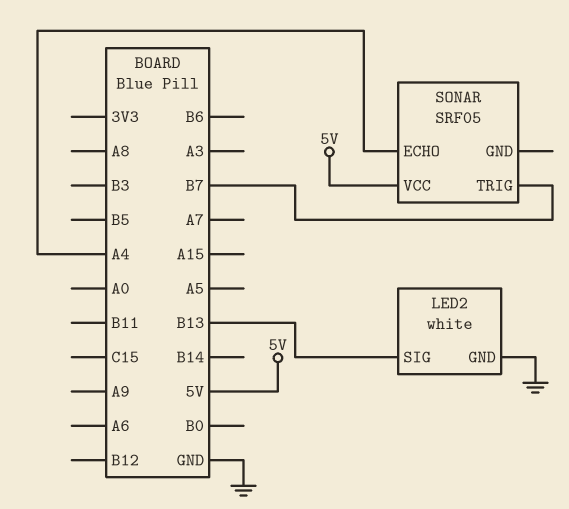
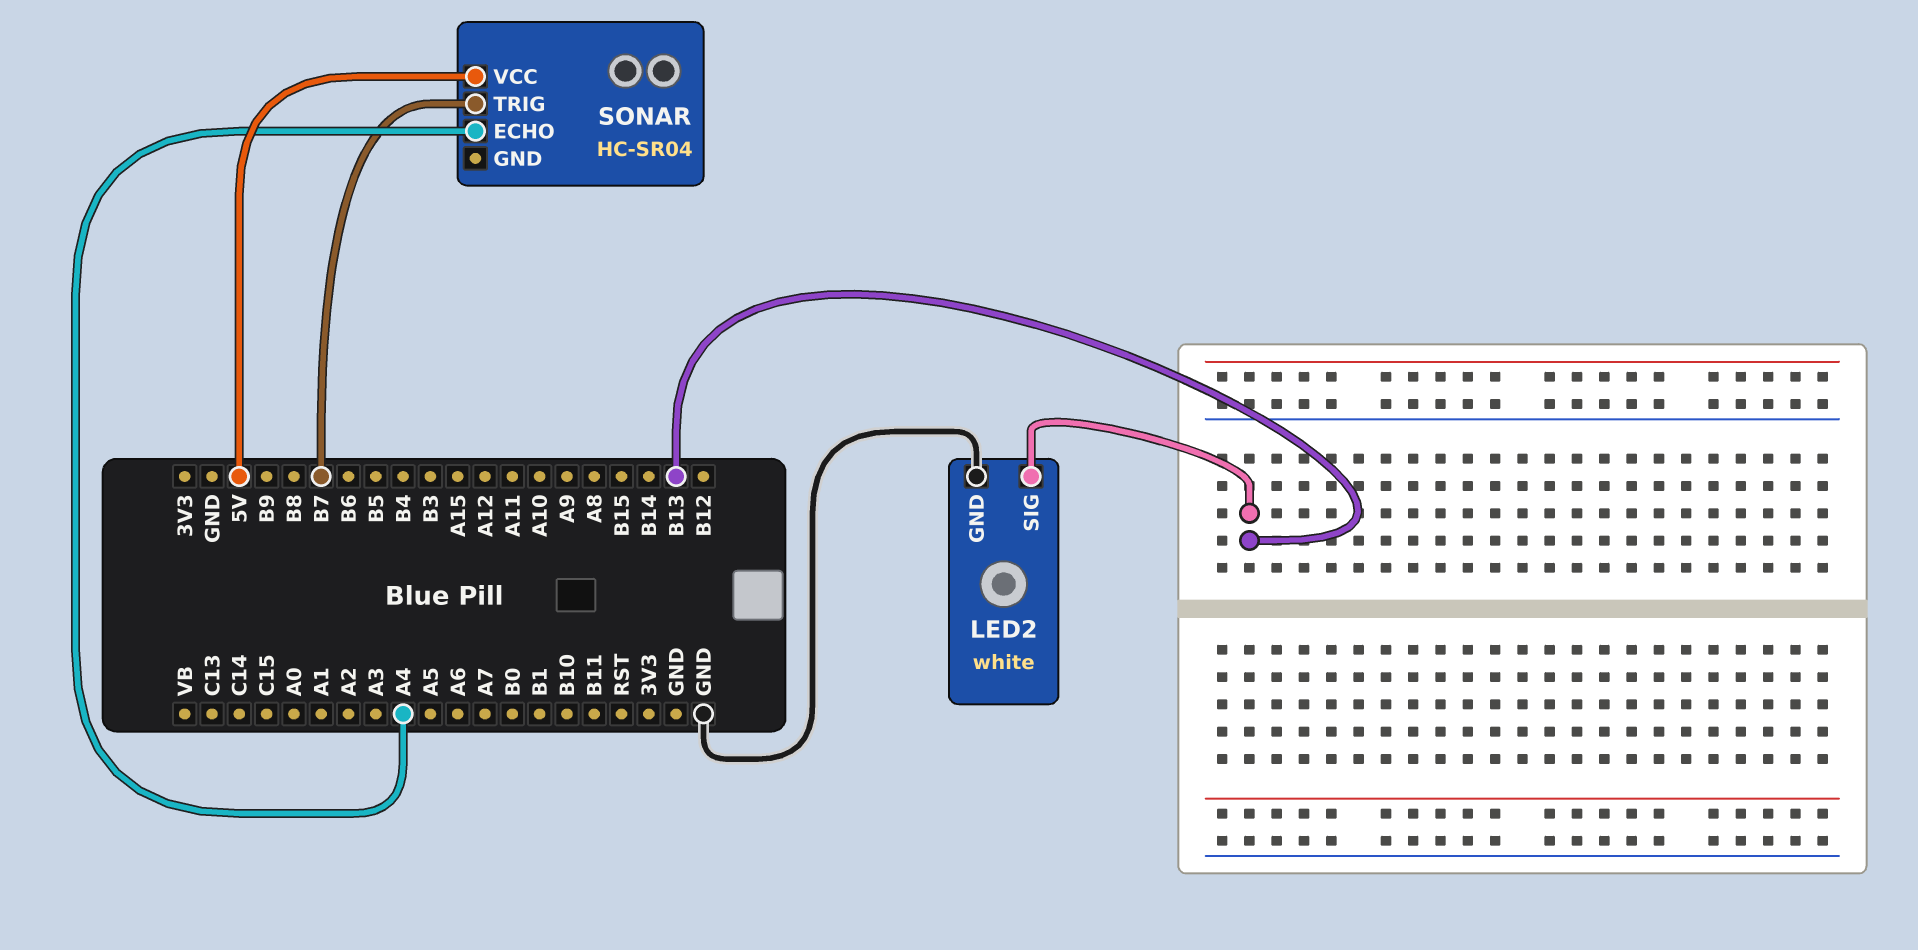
SONAR: SRF05 -> HC-SR04

